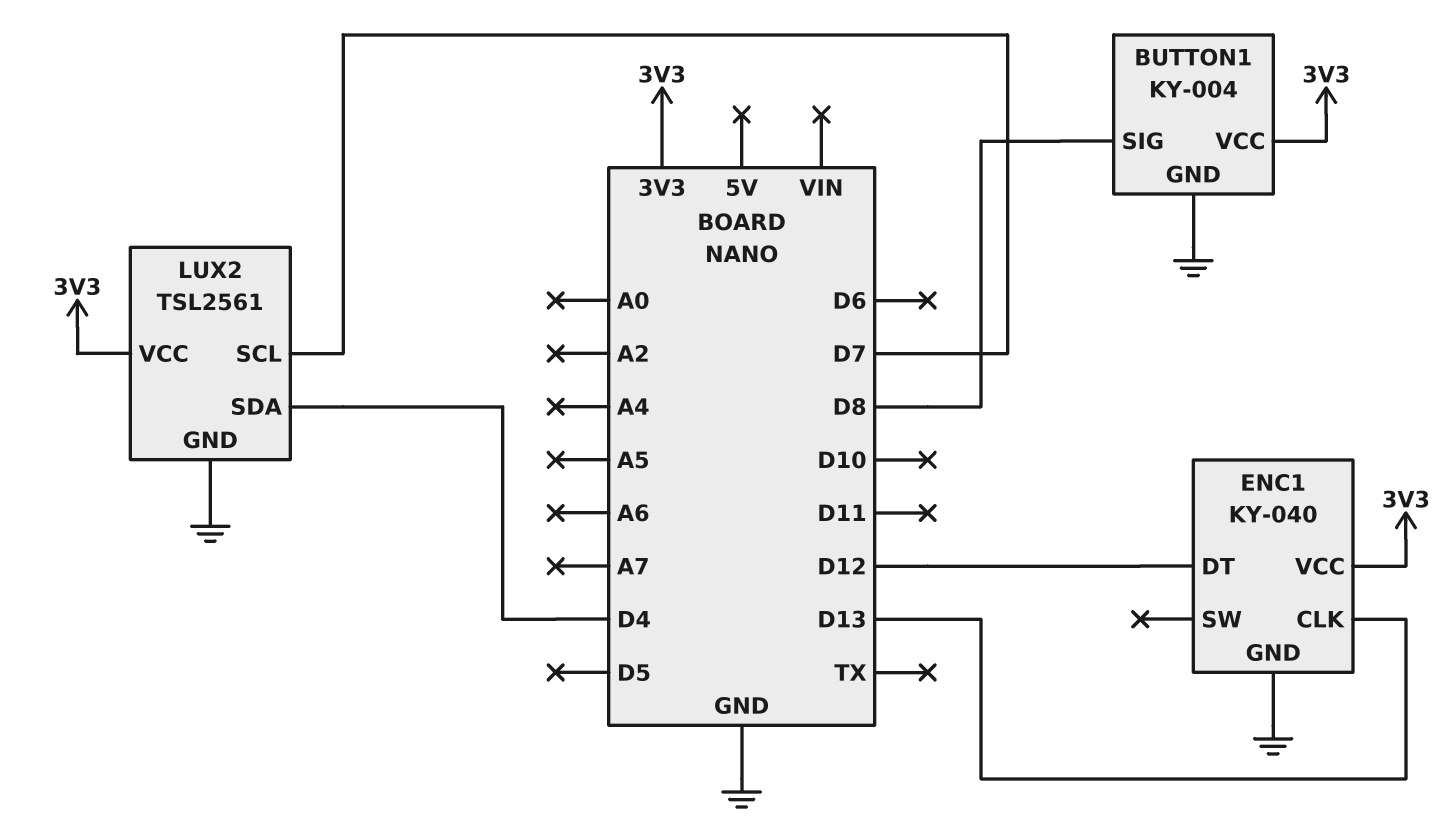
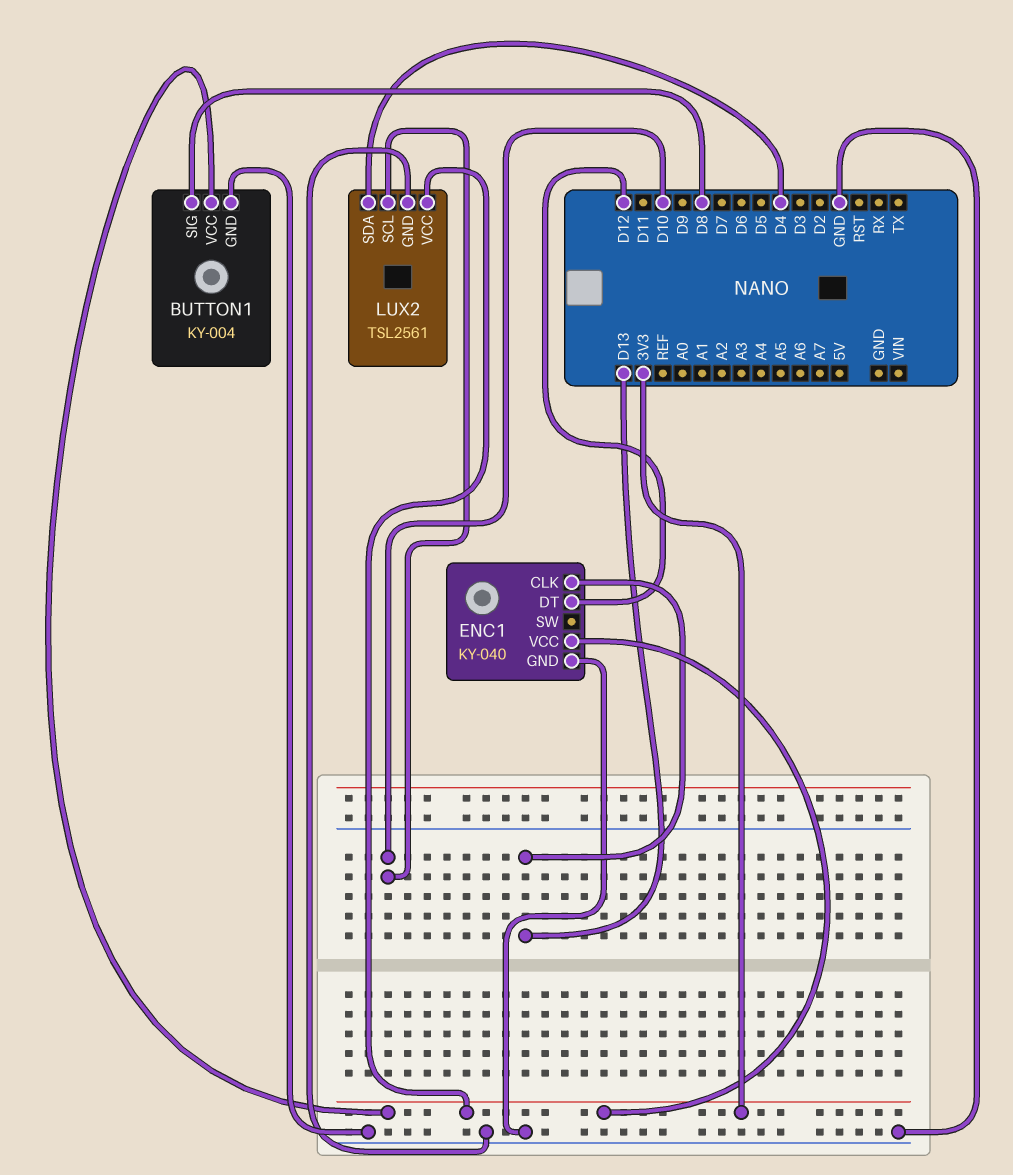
LUX2 pin SCL: D7 -> D10

